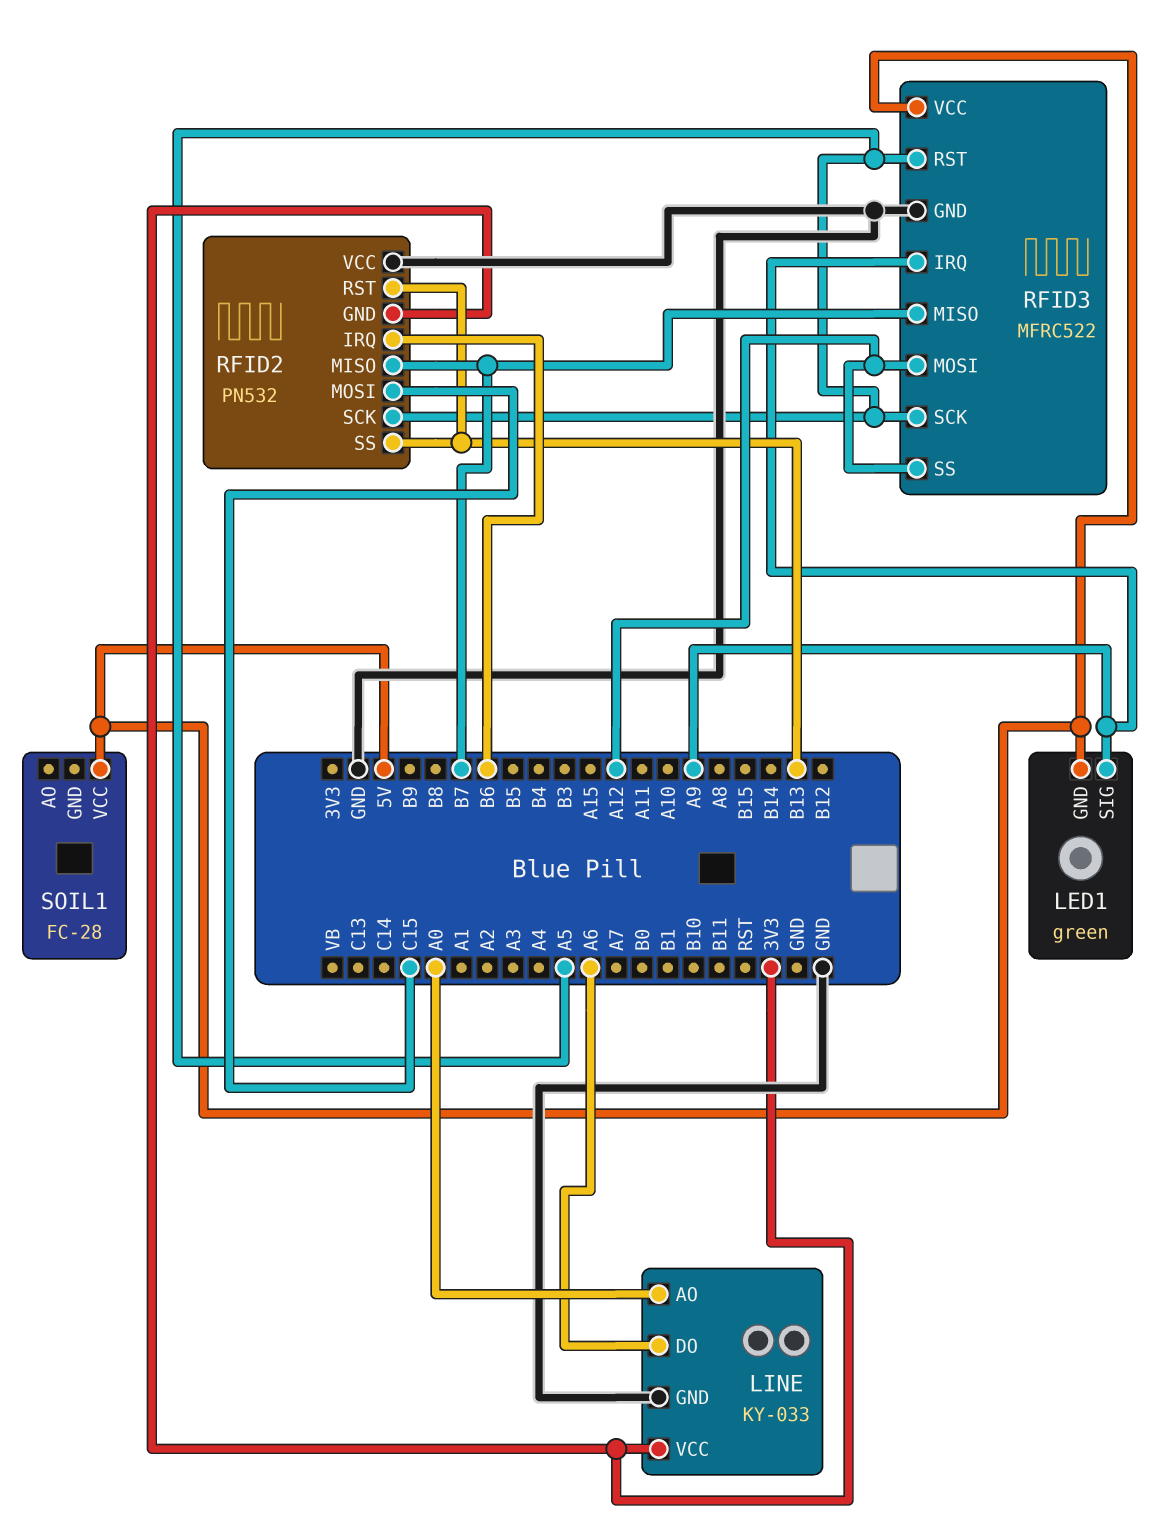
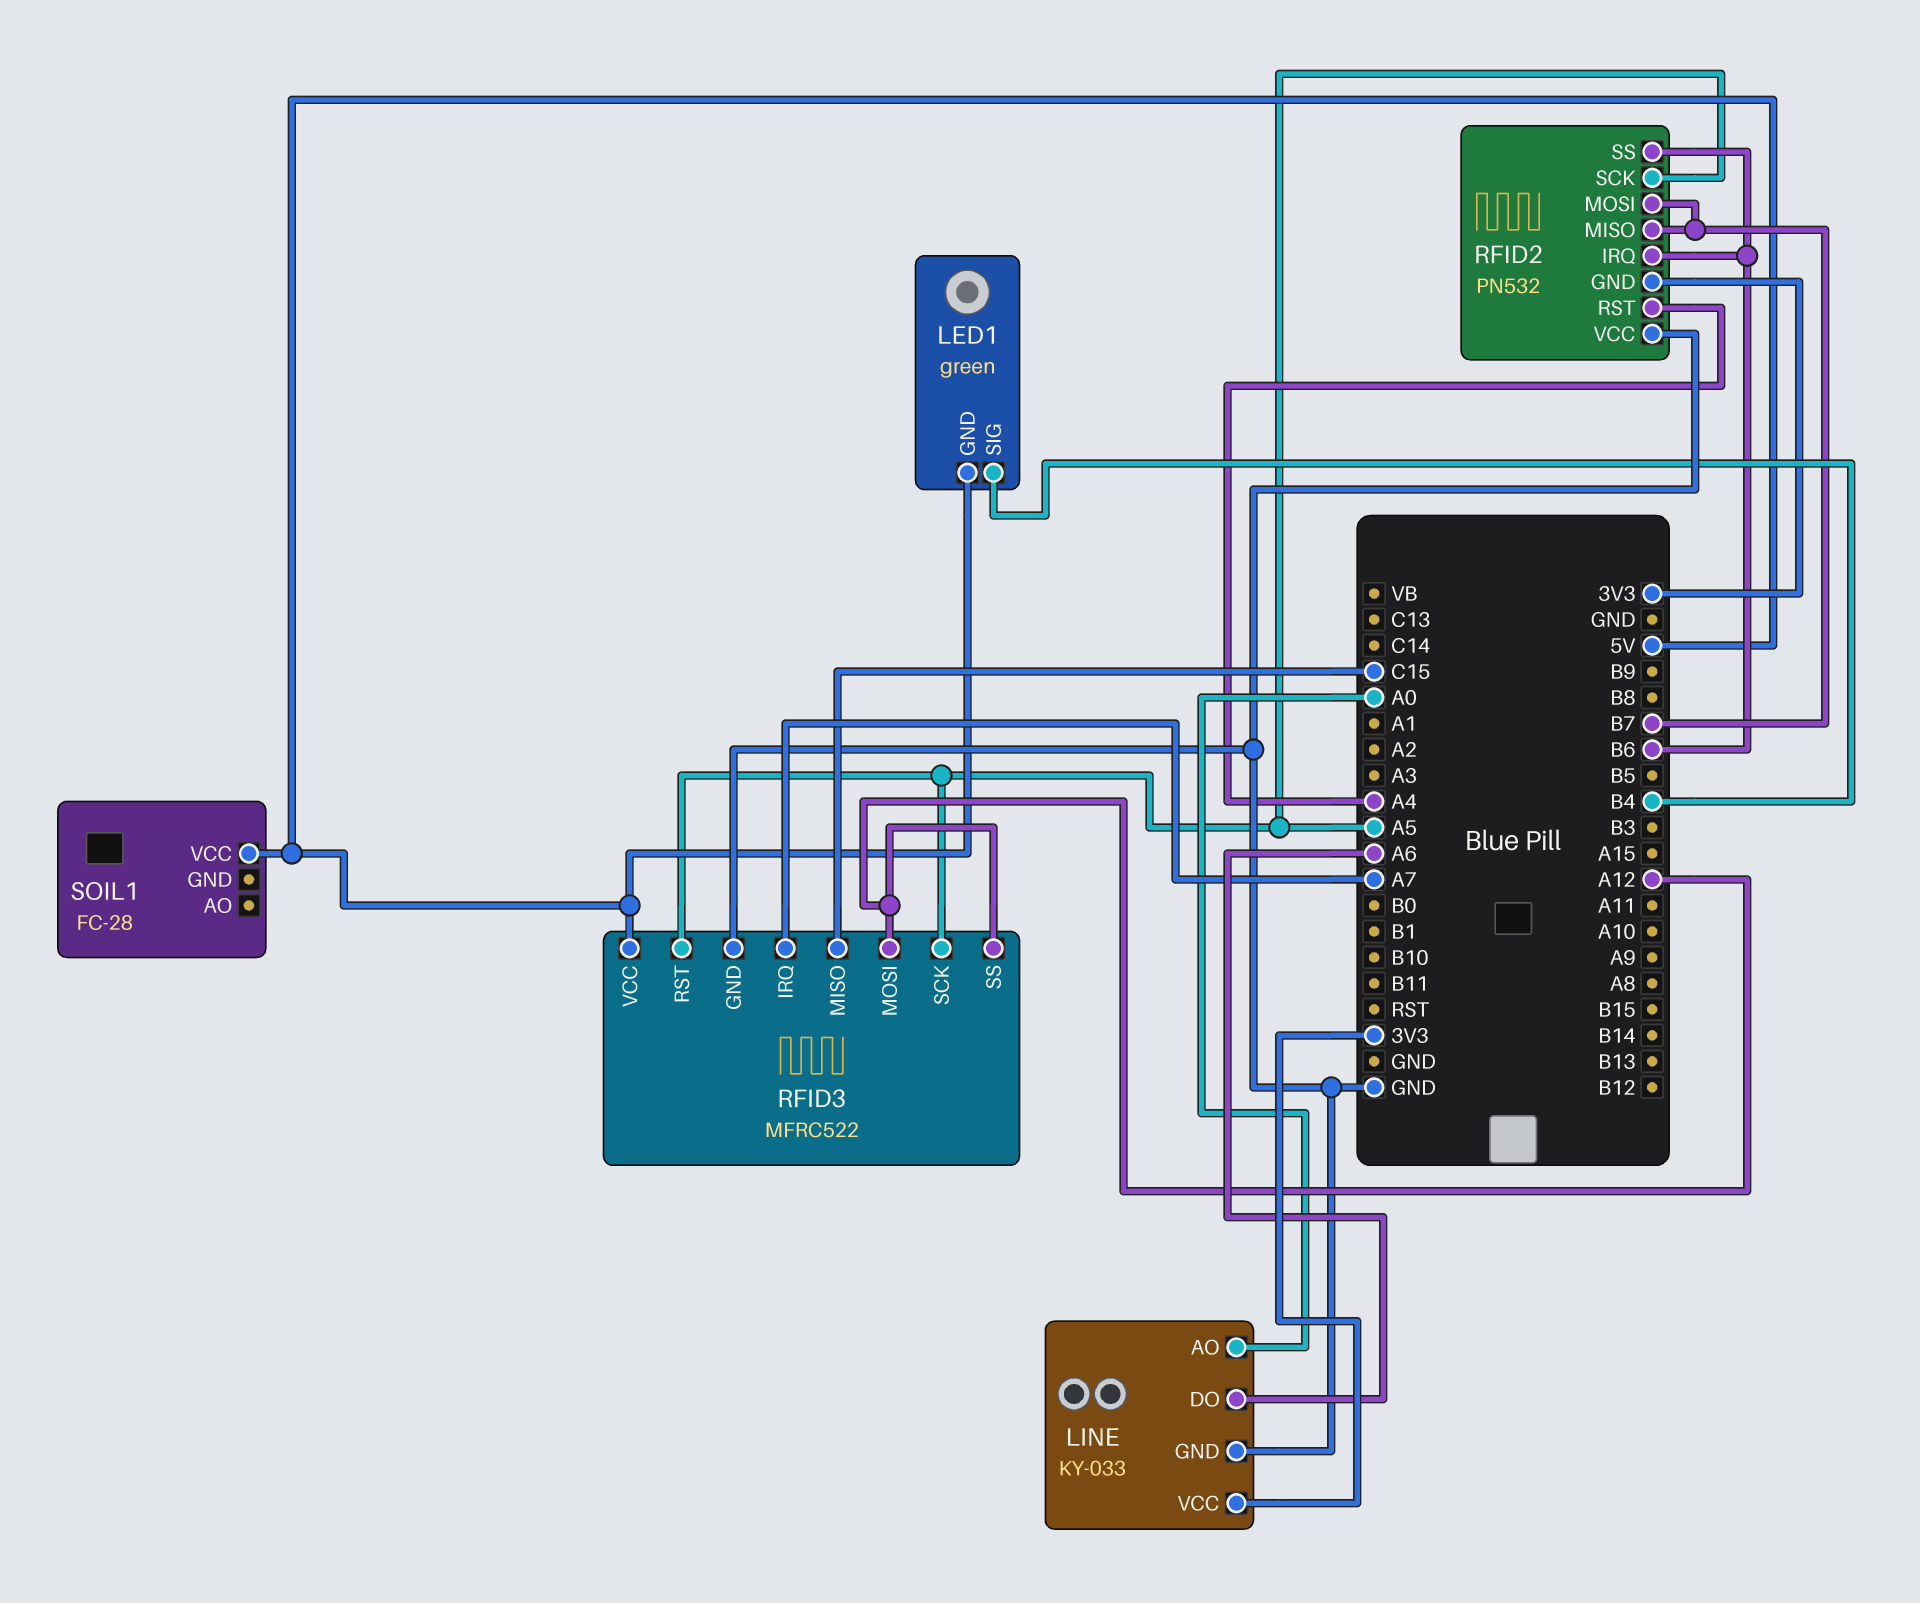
LED1 pin SIG: A9 -> B4
RFID2 pin MOSI: C15 -> B7
RFID2 pin RST: B13 -> A4
RFID2 pin SS: B13 -> B6
RFID3 pin IRQ: A9 -> A7
RFID3 pin MISO: B7 -> C15

